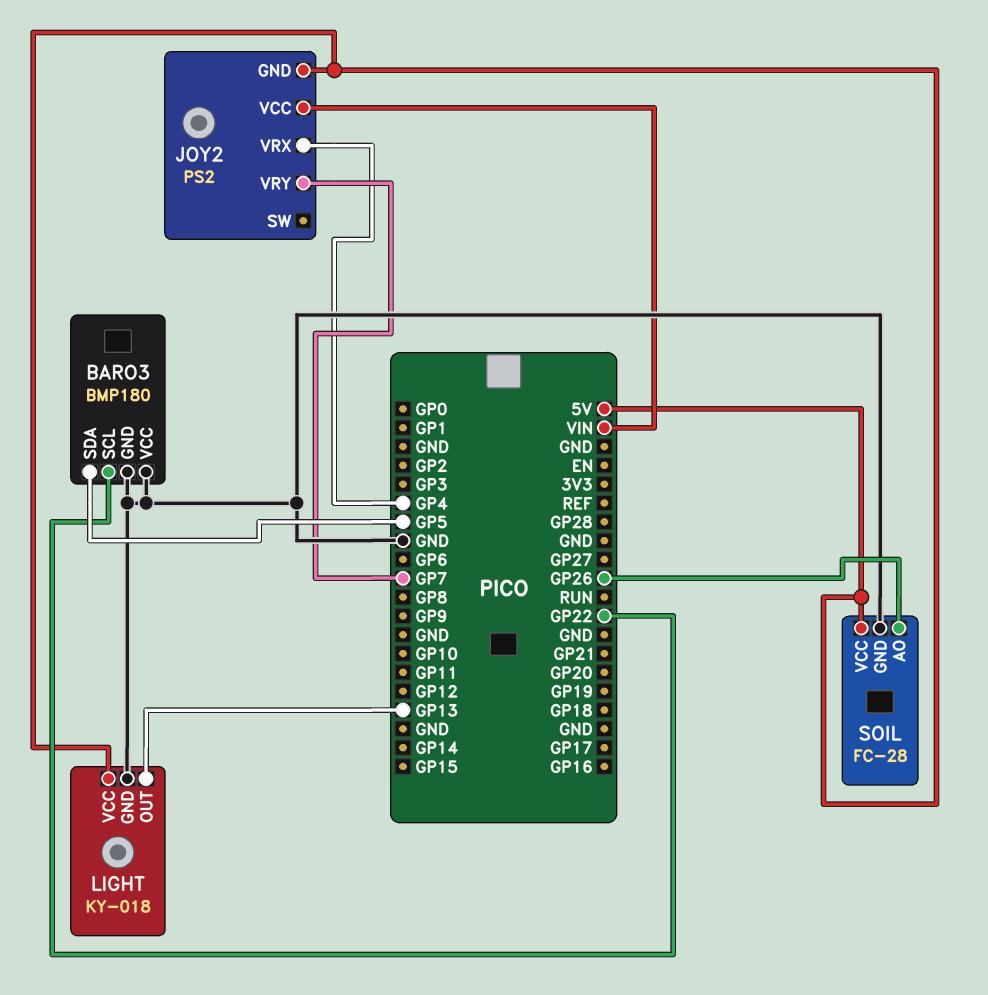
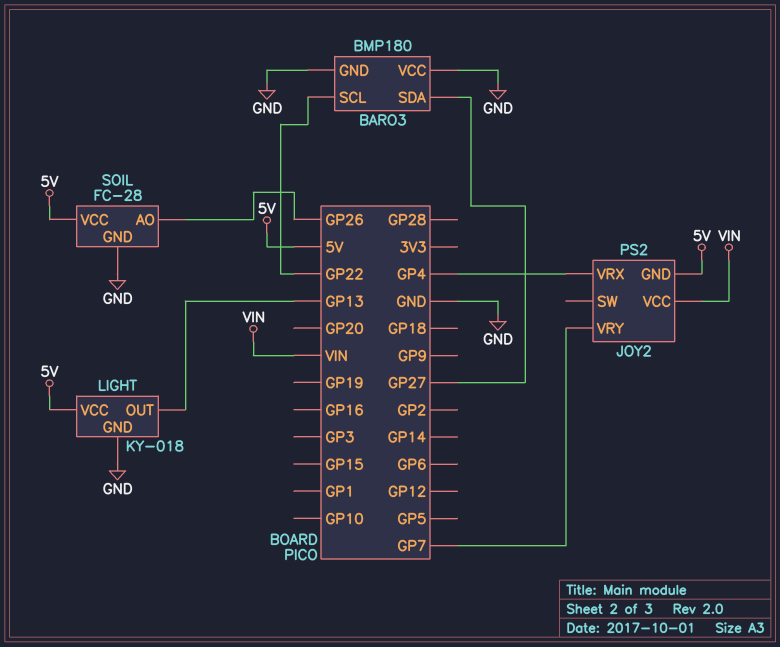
BARO3 pin SDA: GP5 -> GP27

